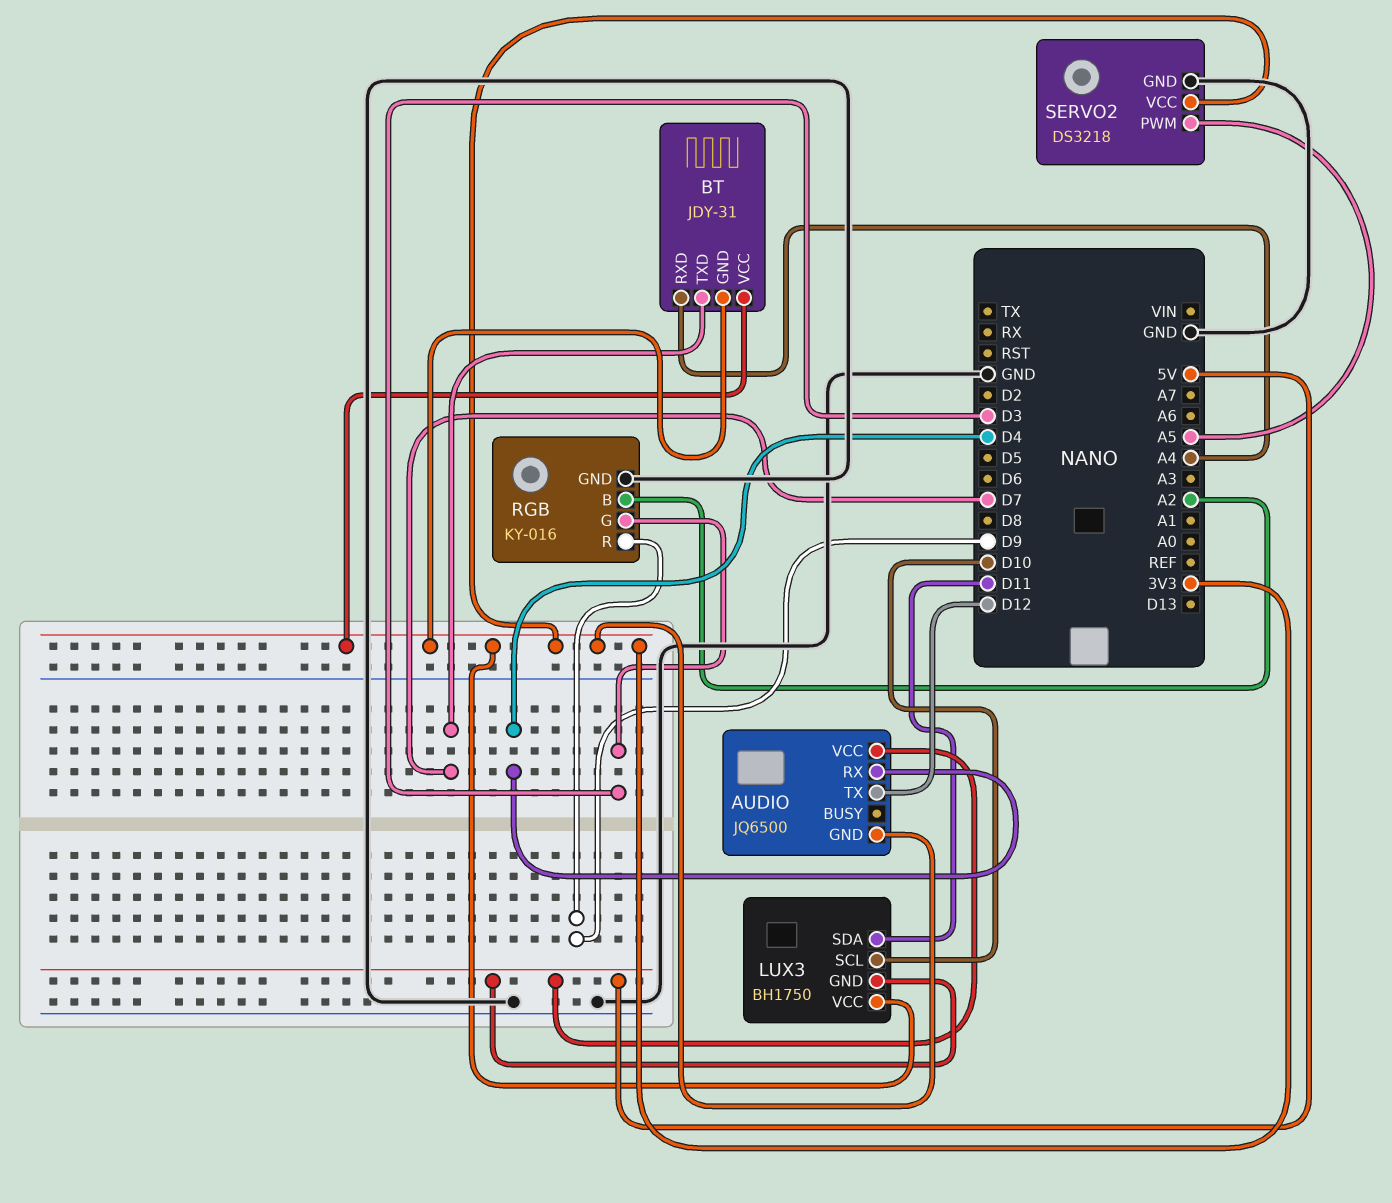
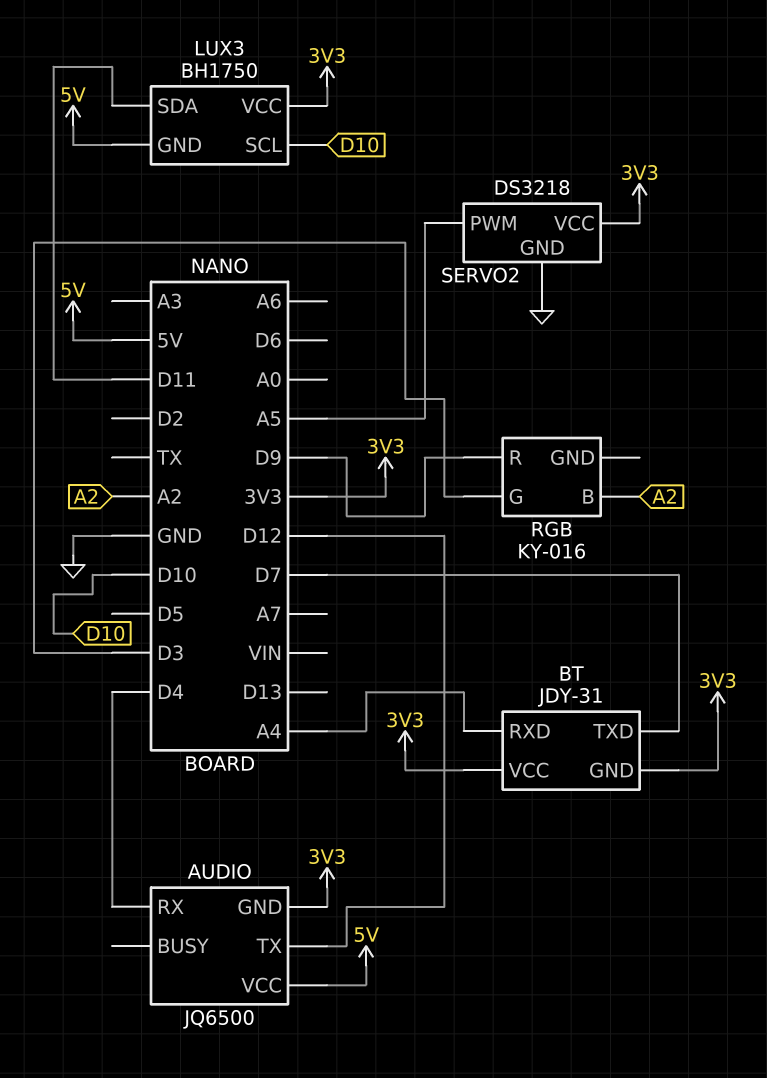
RGB pin GND: GND -> none

